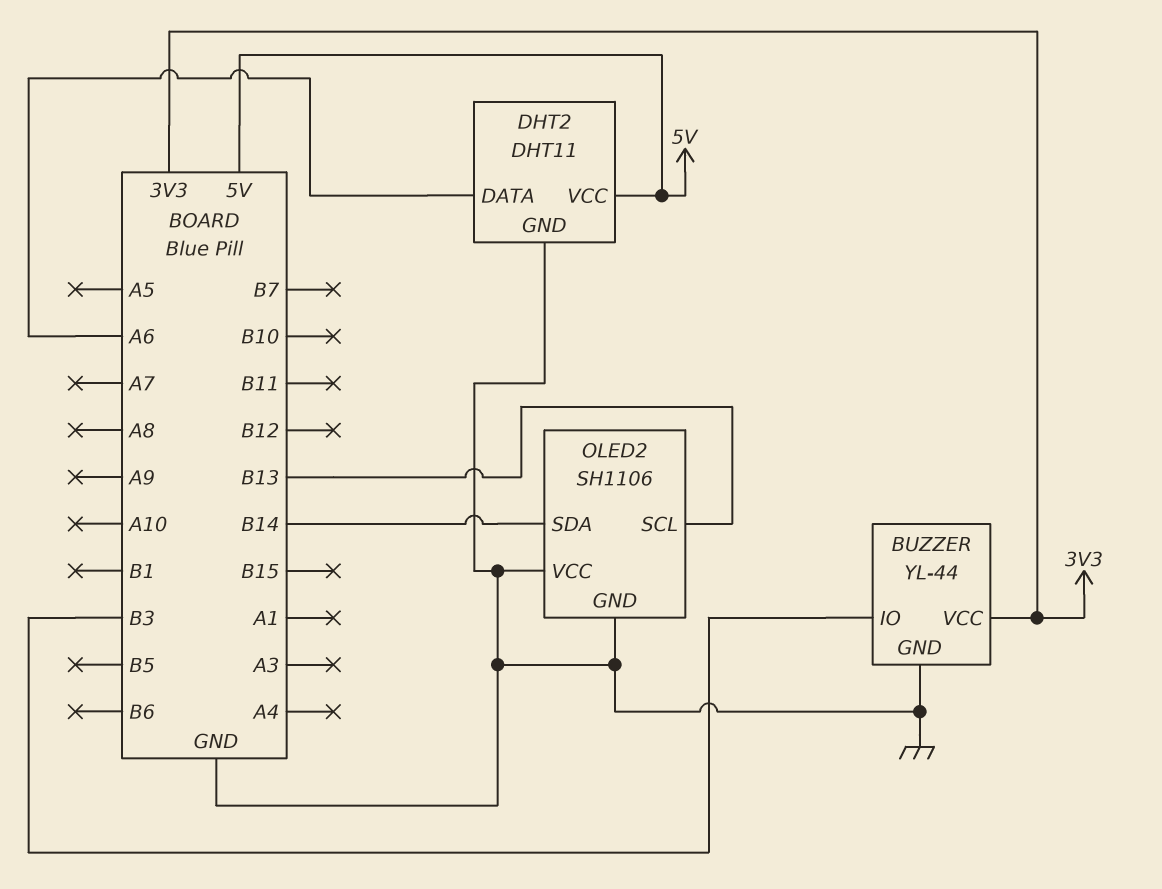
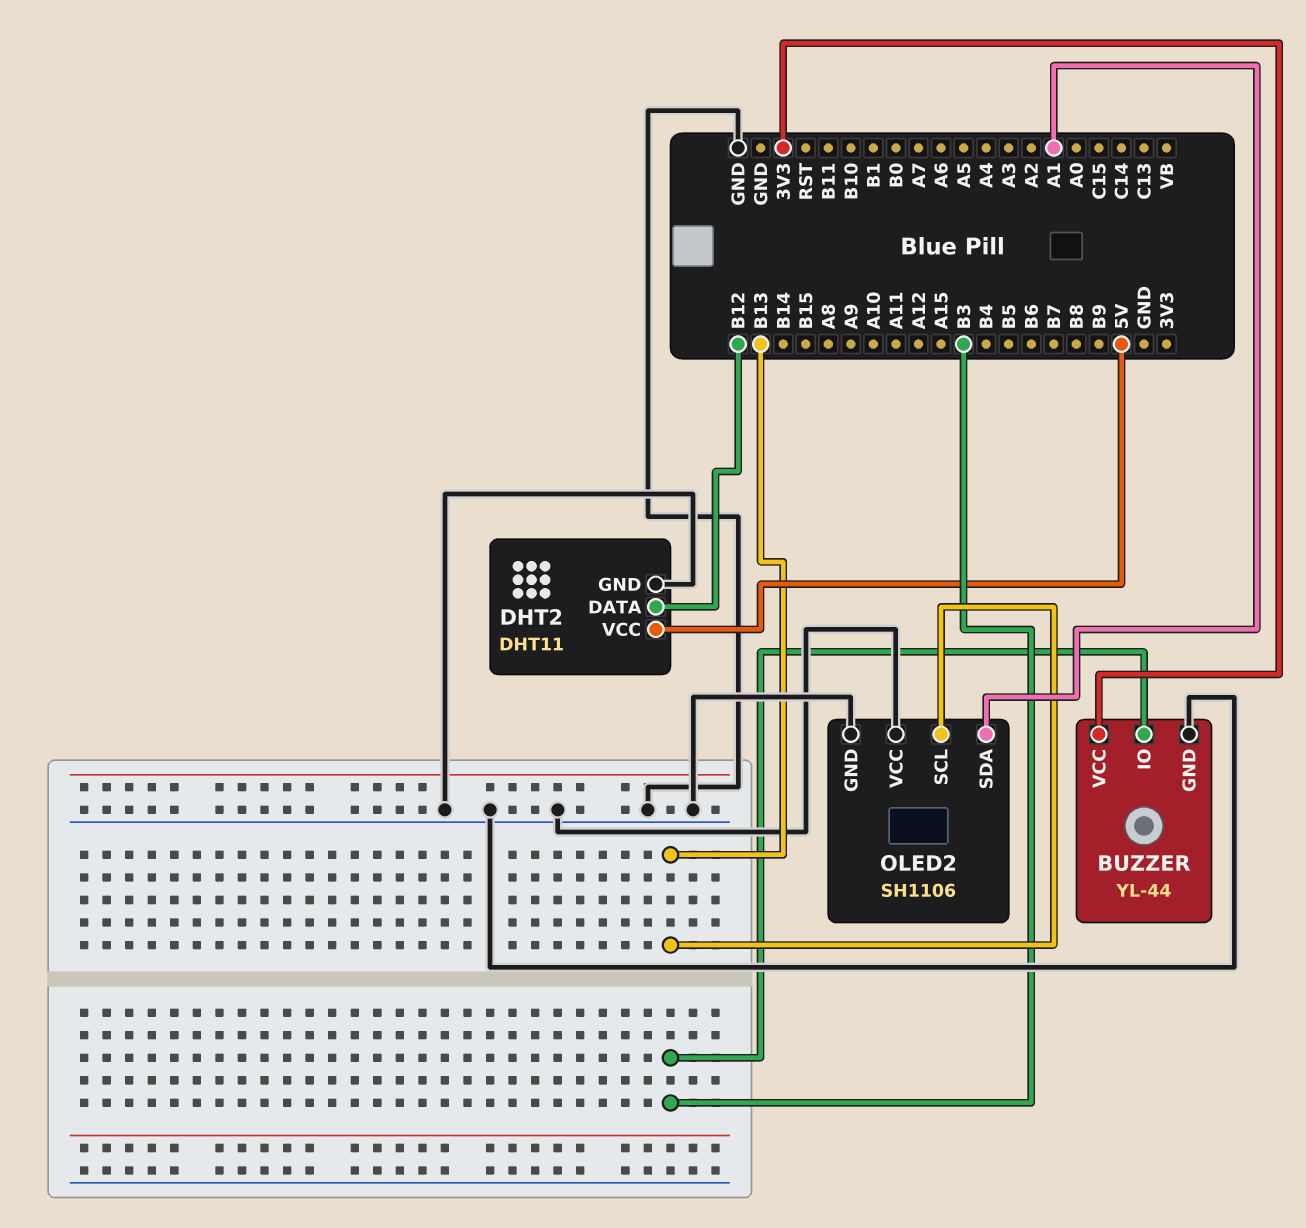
DHT2 pin DATA: A6 -> B12
OLED2 pin SDA: B14 -> A1

